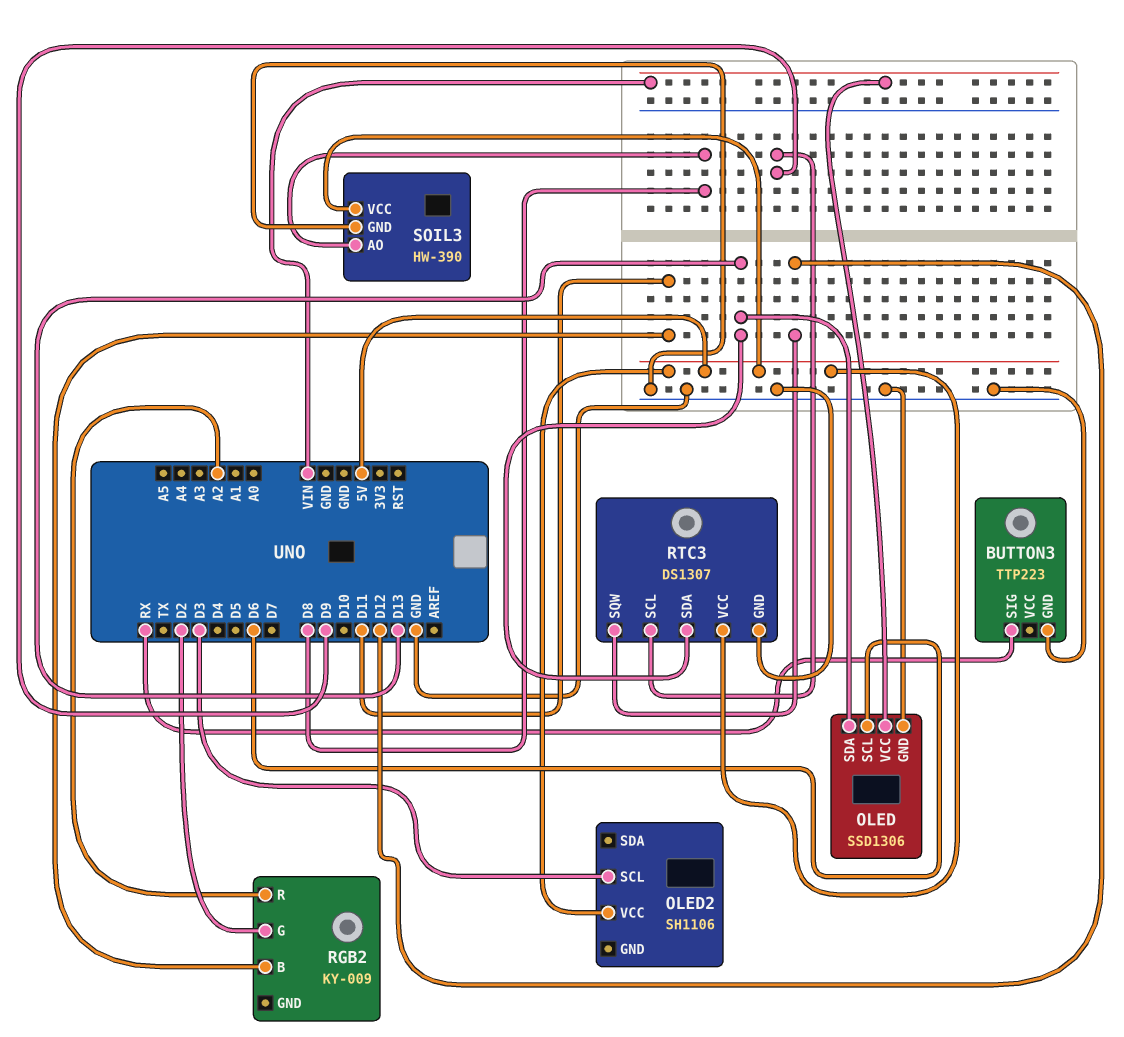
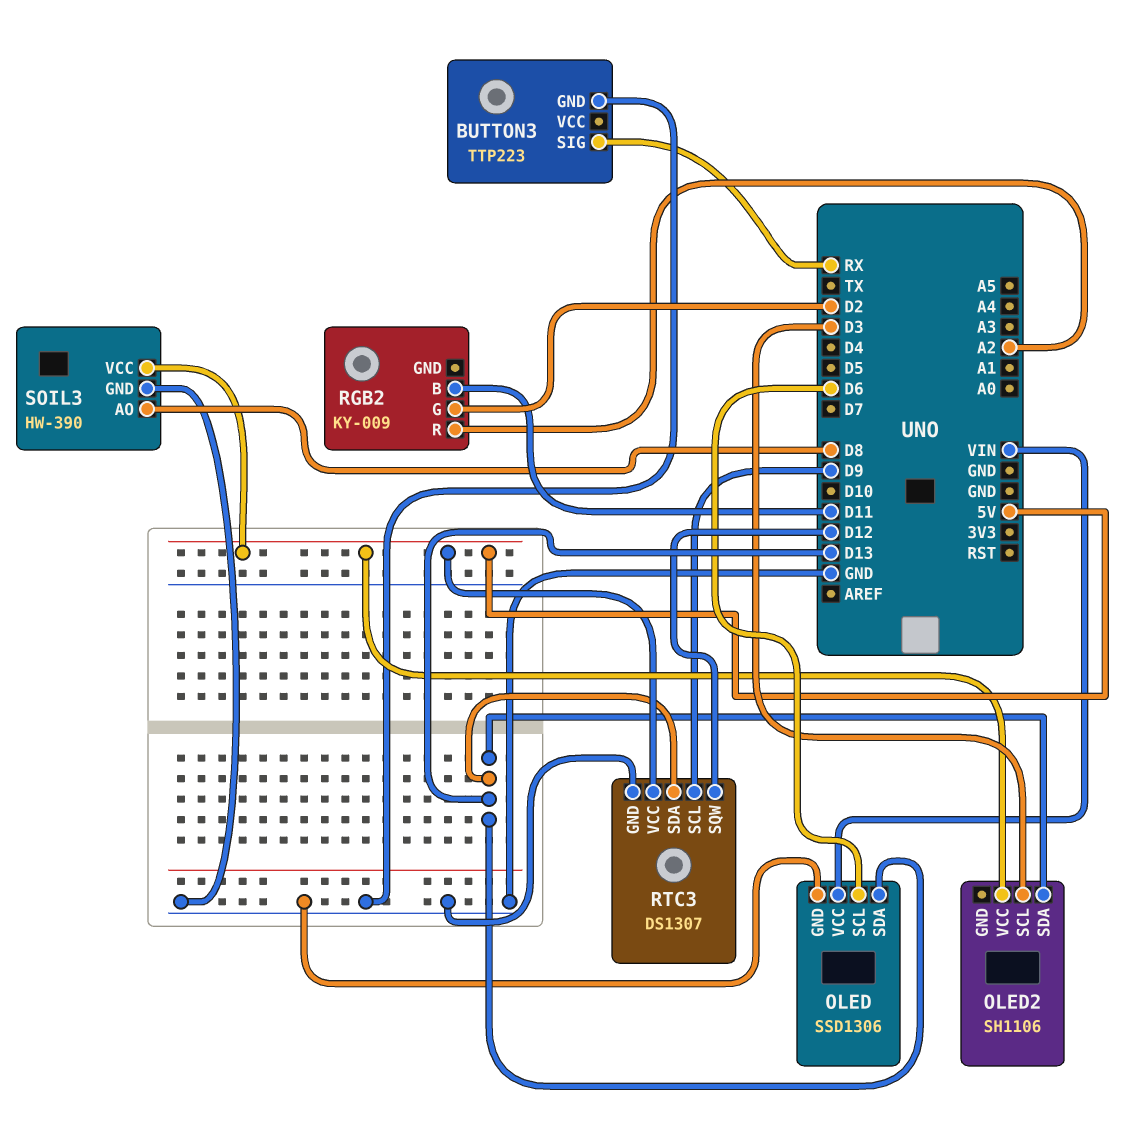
OLED2 pin SDA: none -> D13

